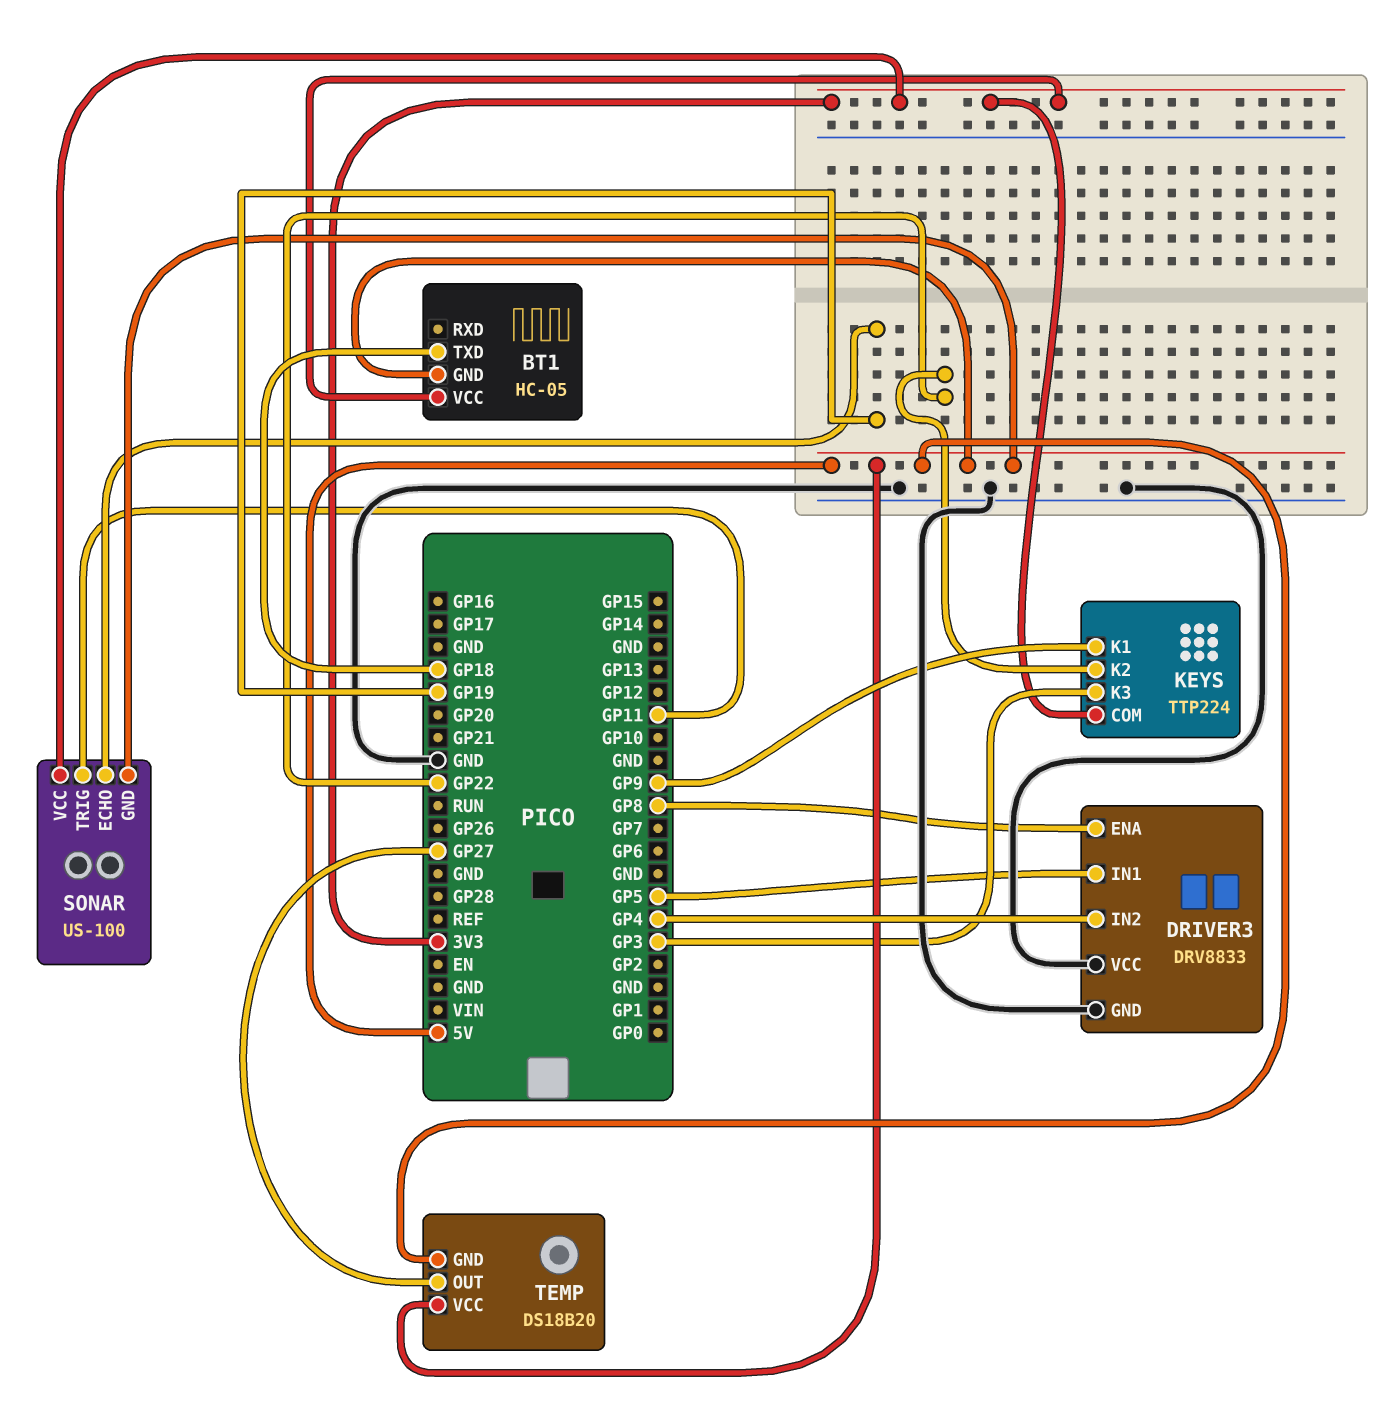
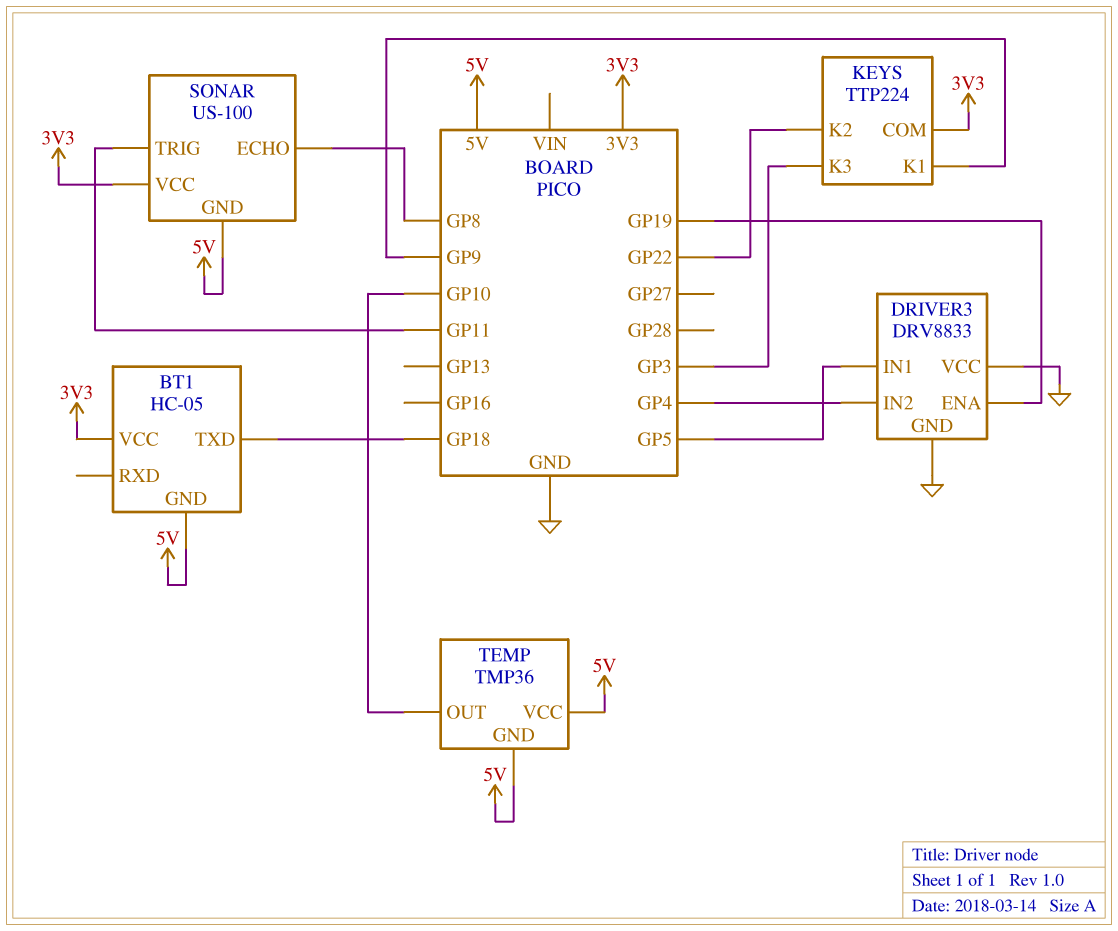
DRIVER3 pin ENA: GP8 -> GP19
SONAR pin ECHO: GP19 -> GP8
TEMP: DS18B20 -> TMP36
TEMP pin OUT: GP27 -> GP10

